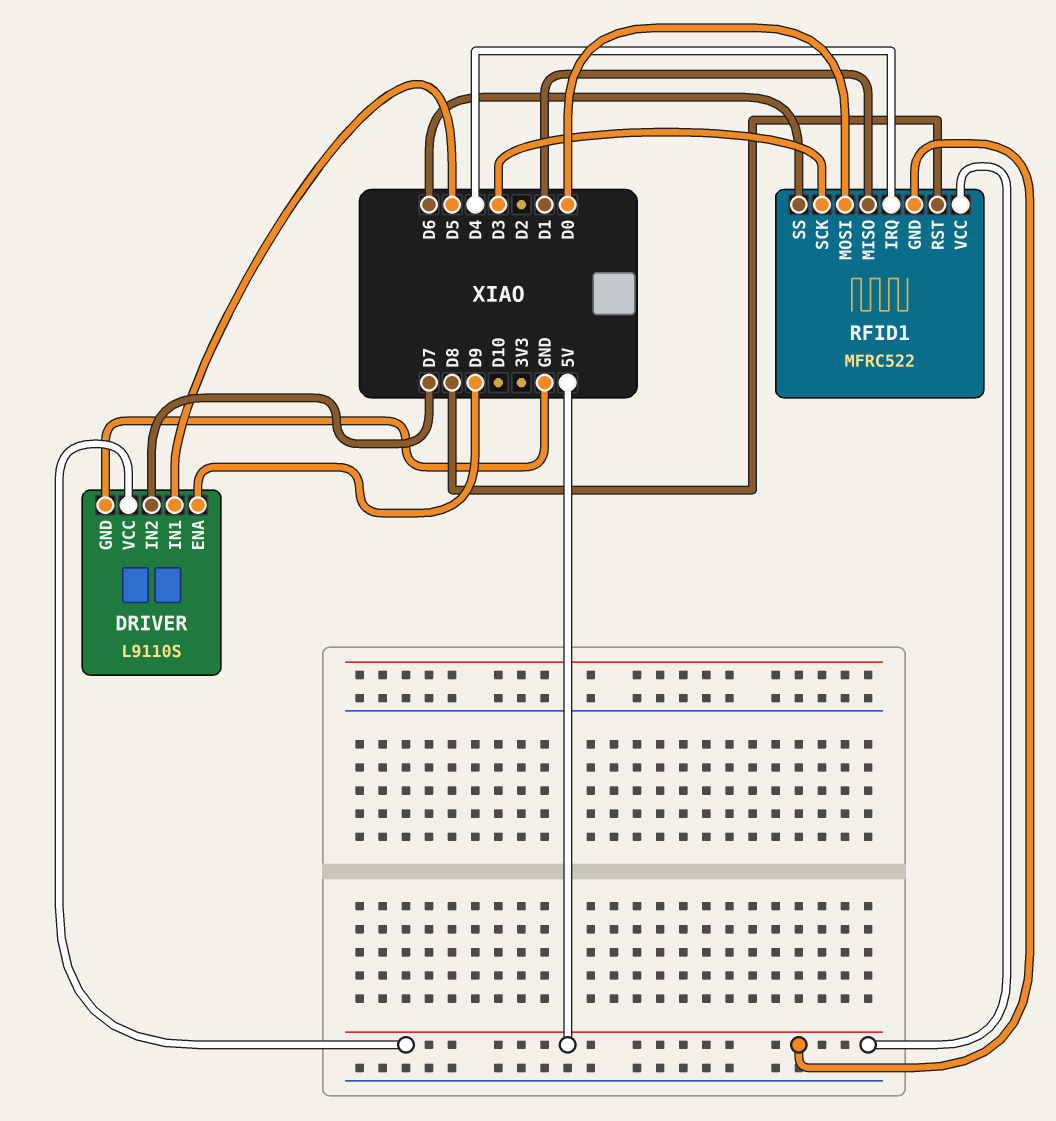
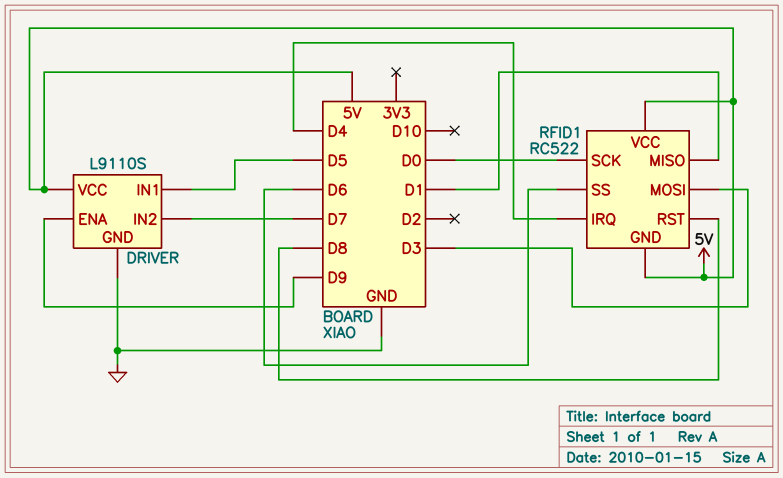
RFID1: MFRC522 -> RC522
RFID1 pin MOSI: D0 -> D3
RFID1 pin SCK: D3 -> D0

